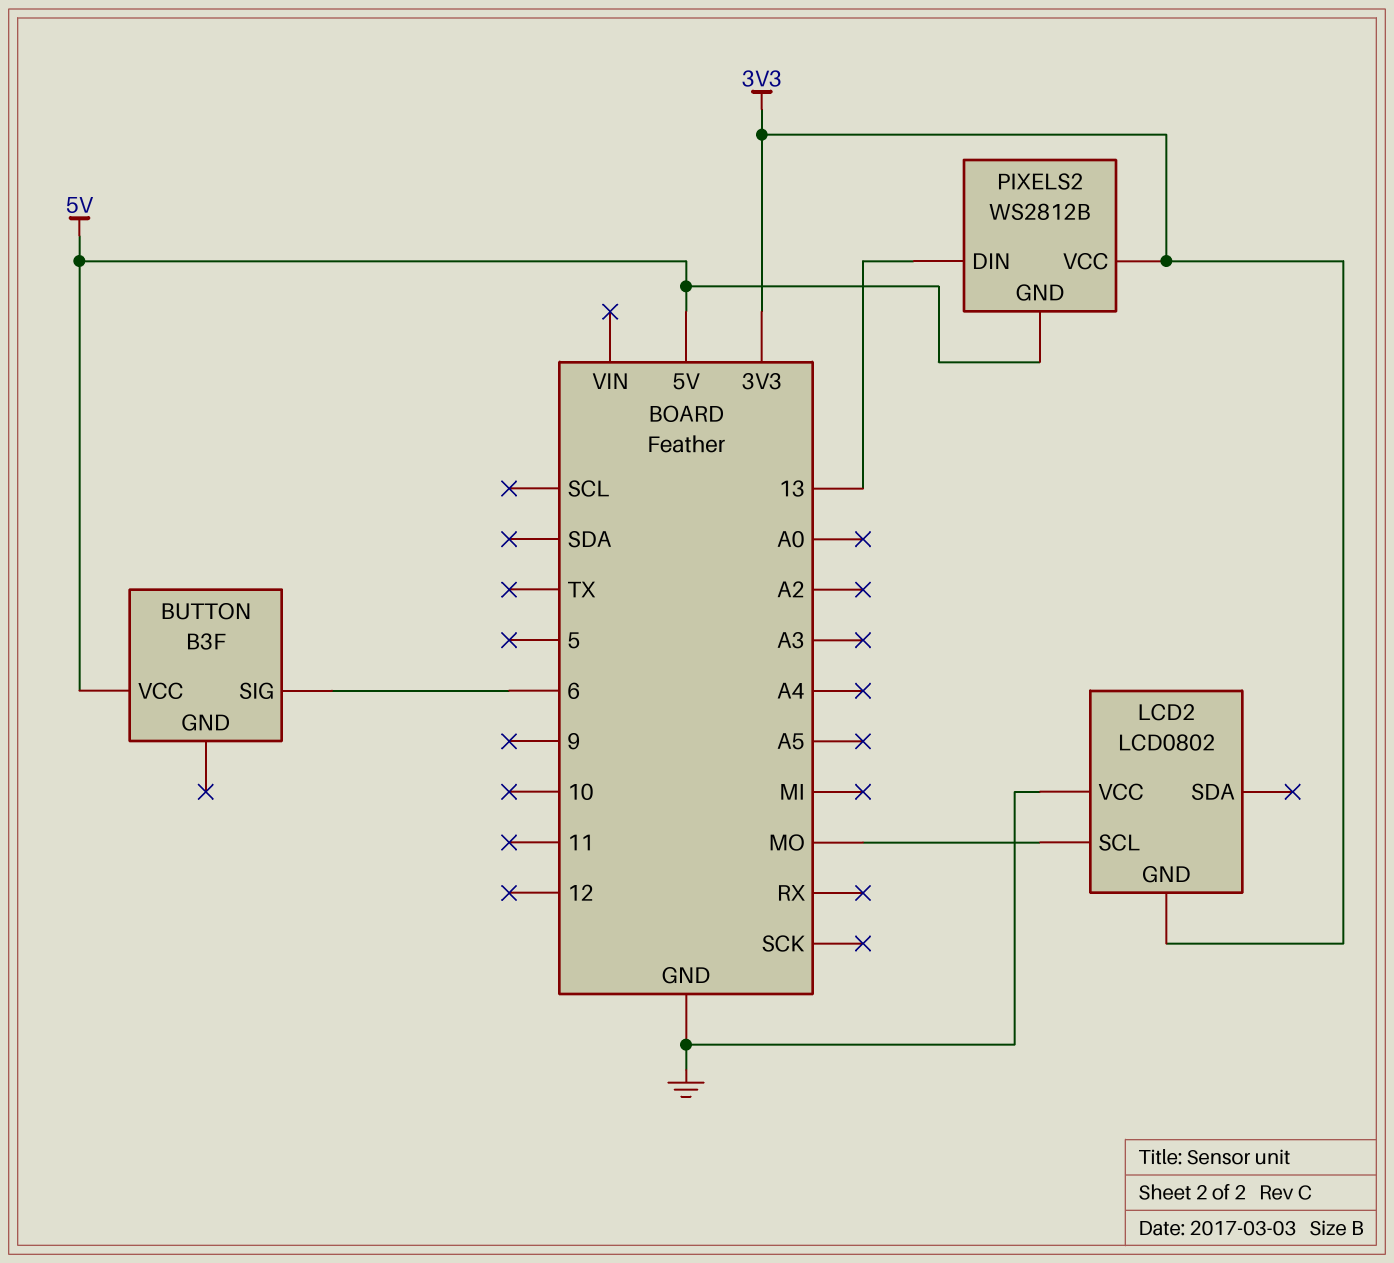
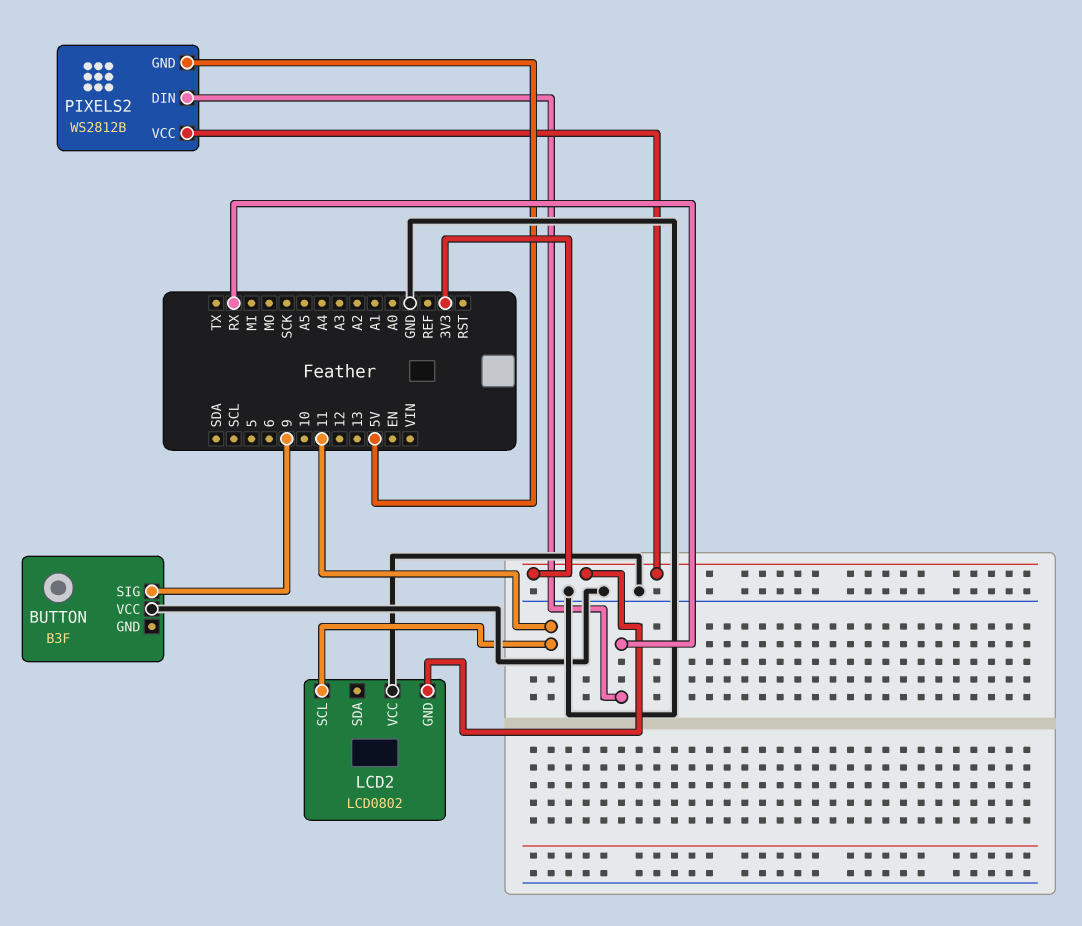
BUTTON pin SIG: 6 -> 9
BUTTON pin VCC: 5V -> GND
LCD2 pin SCL: MO -> 11
PIXELS2 pin DIN: 13 -> RX

